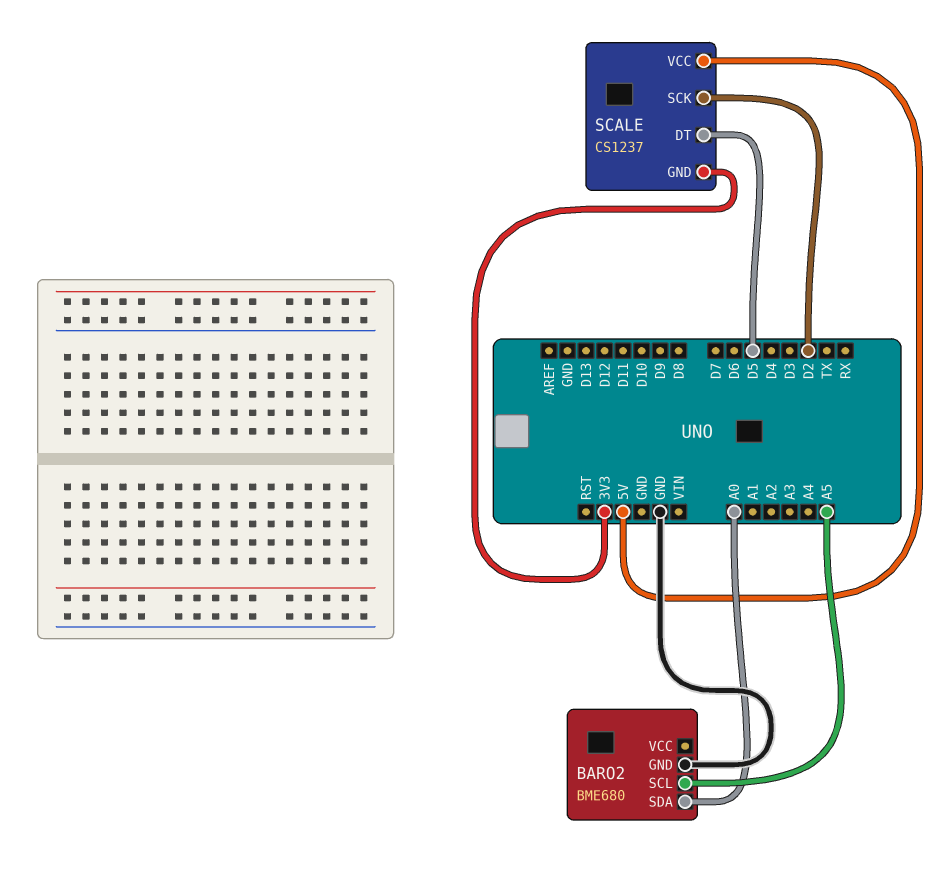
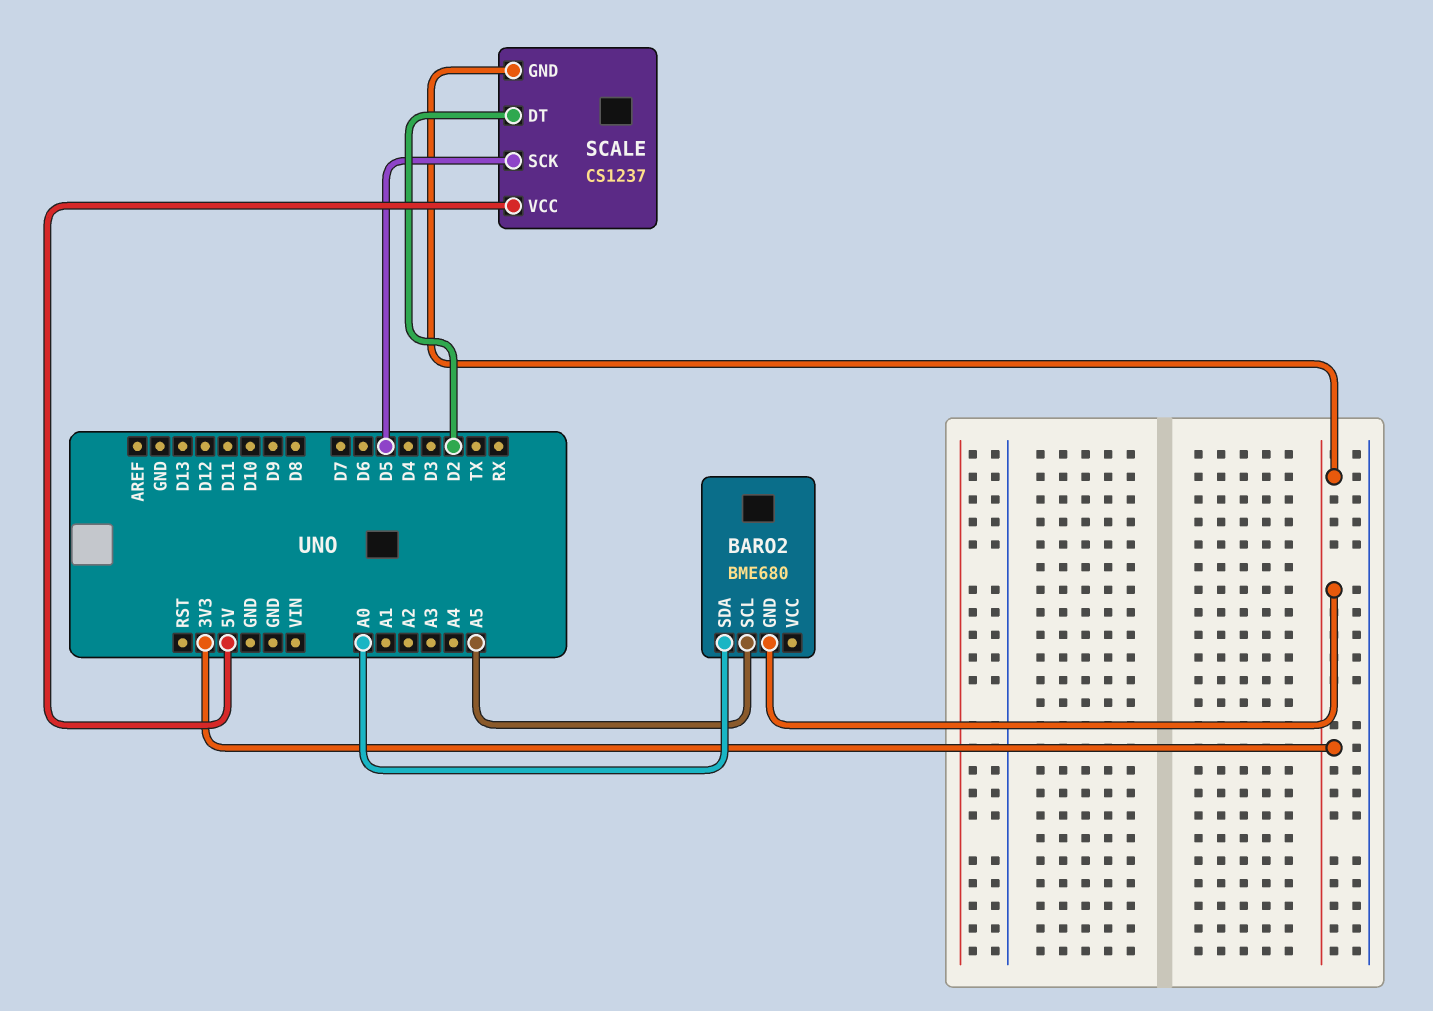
BARO2 pin GND: GND -> 3V3
SCALE pin DT: D5 -> D2
SCALE pin SCK: D2 -> D5

